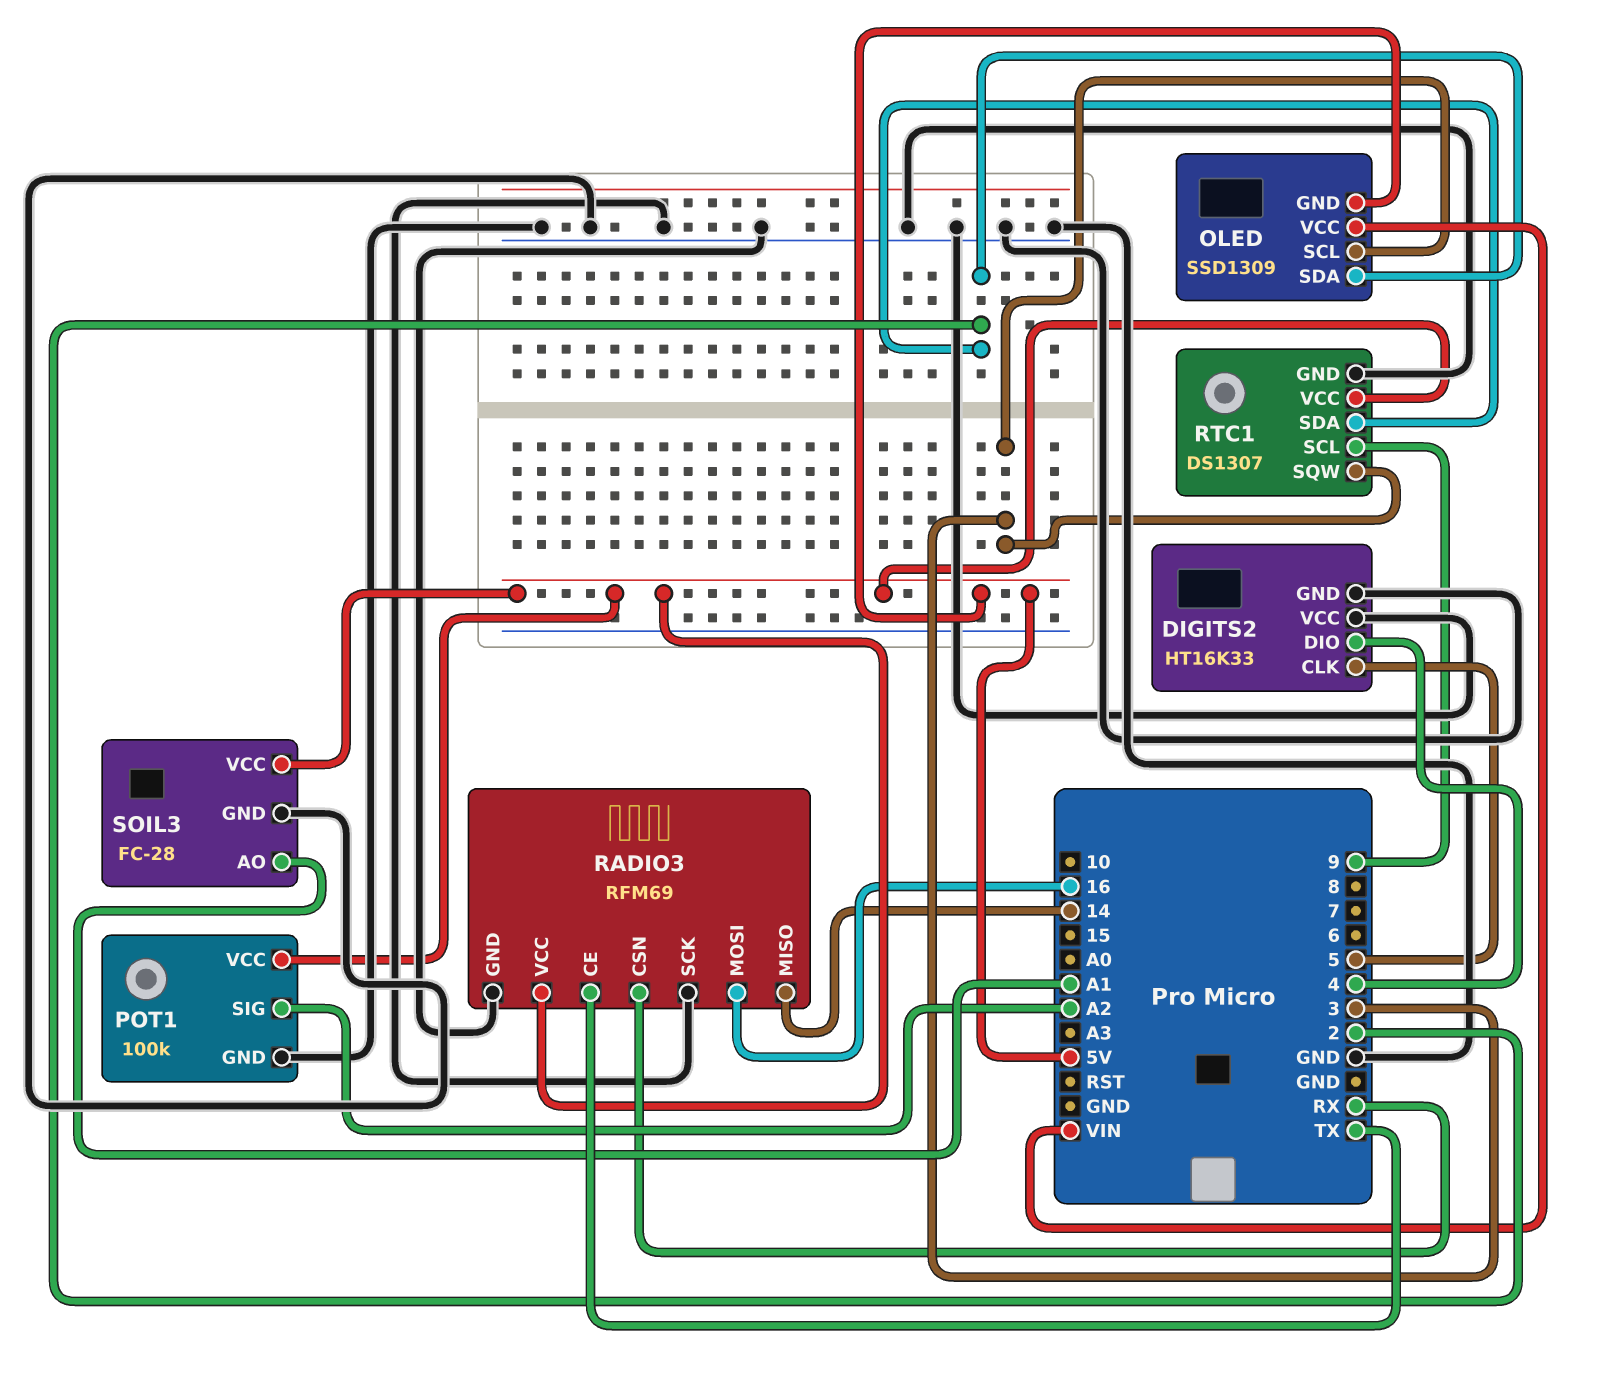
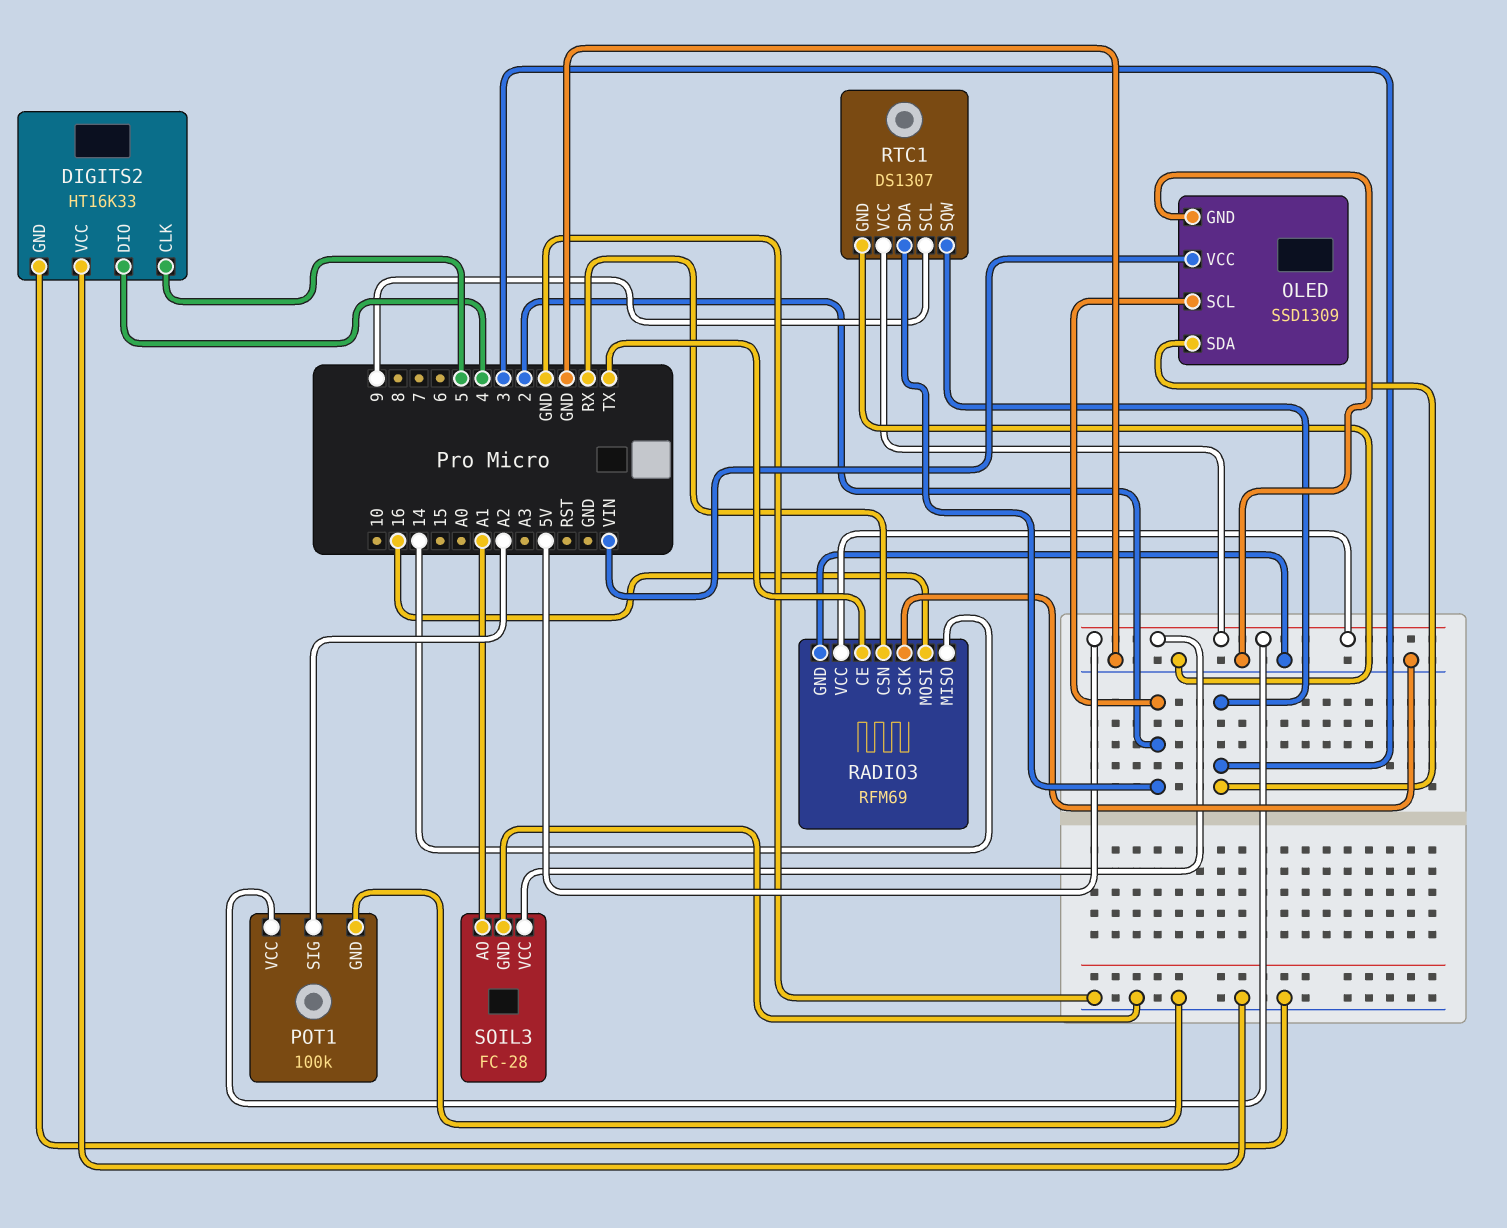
OLED pin GND: 5V -> GND
OLED pin SCL: 3 -> 2
OLED pin SDA: 2 -> 3

